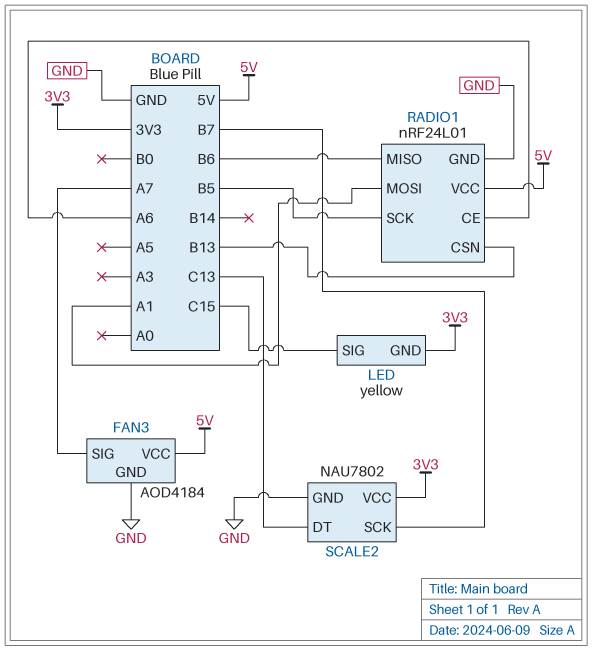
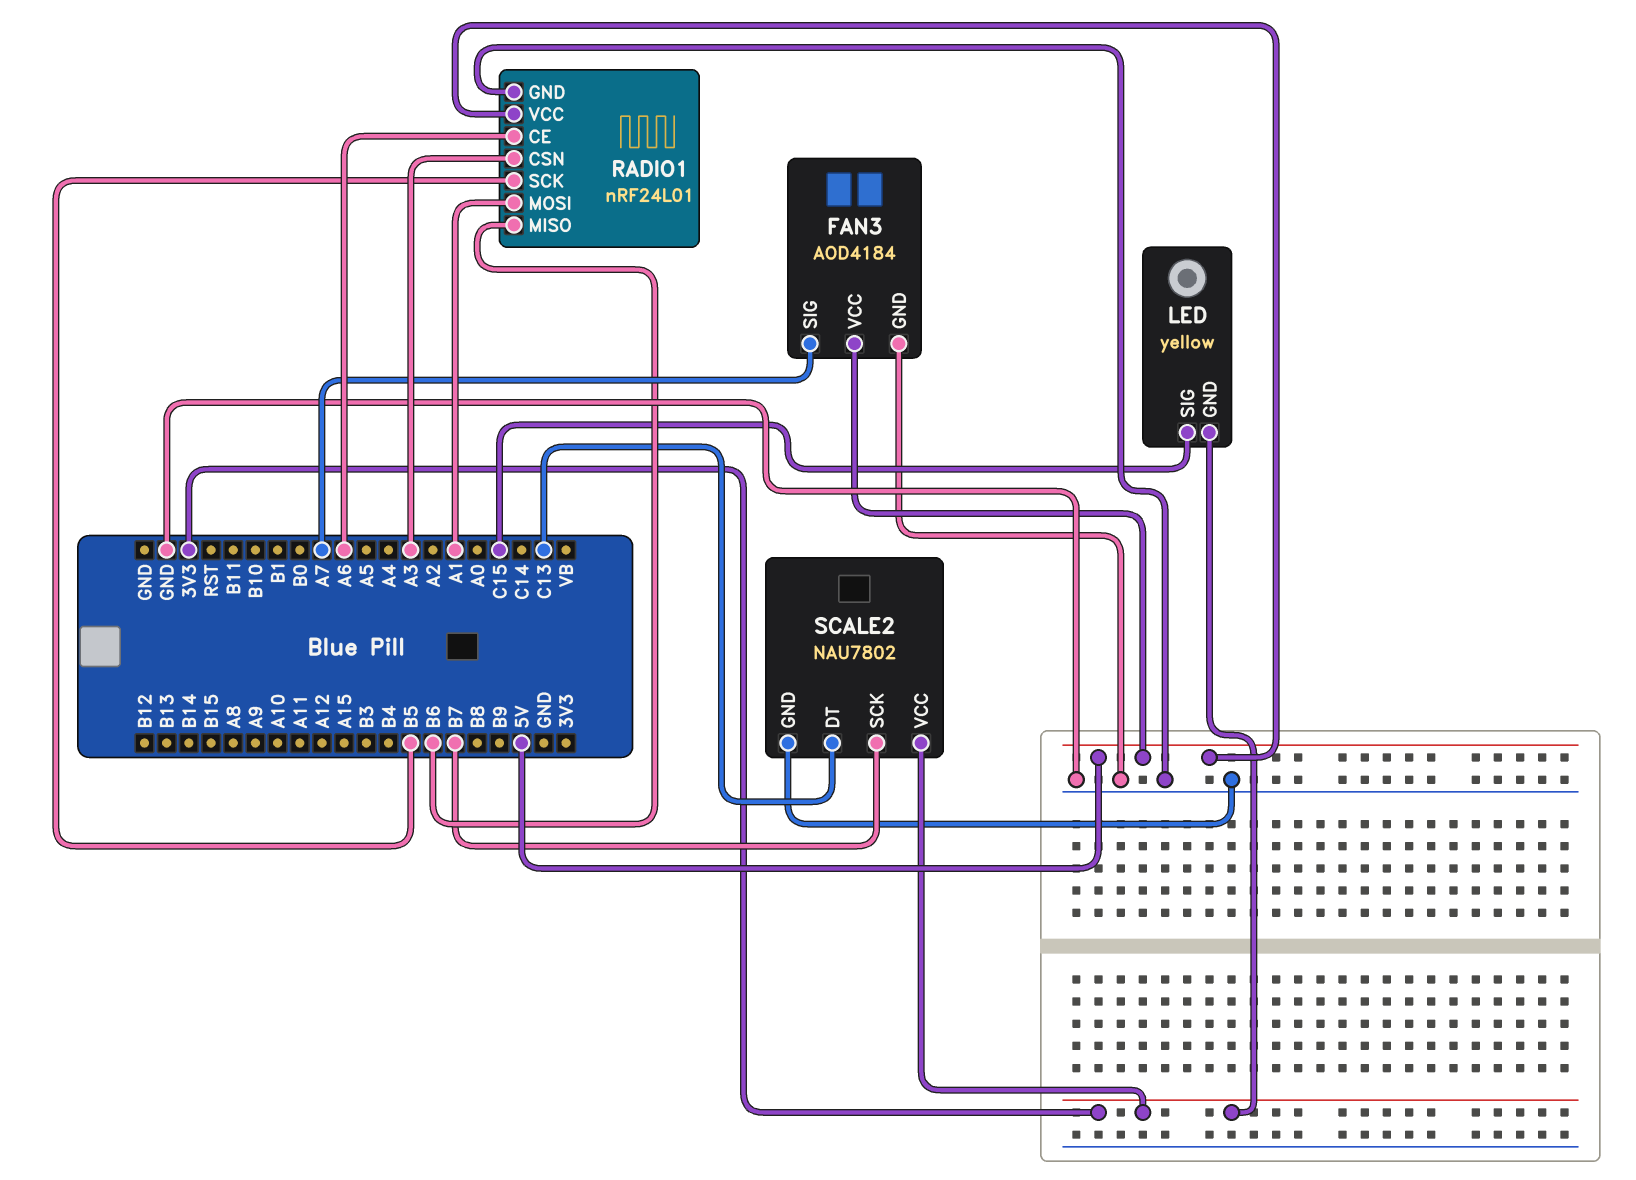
RADIO1 pin CSN: B13 -> A3

